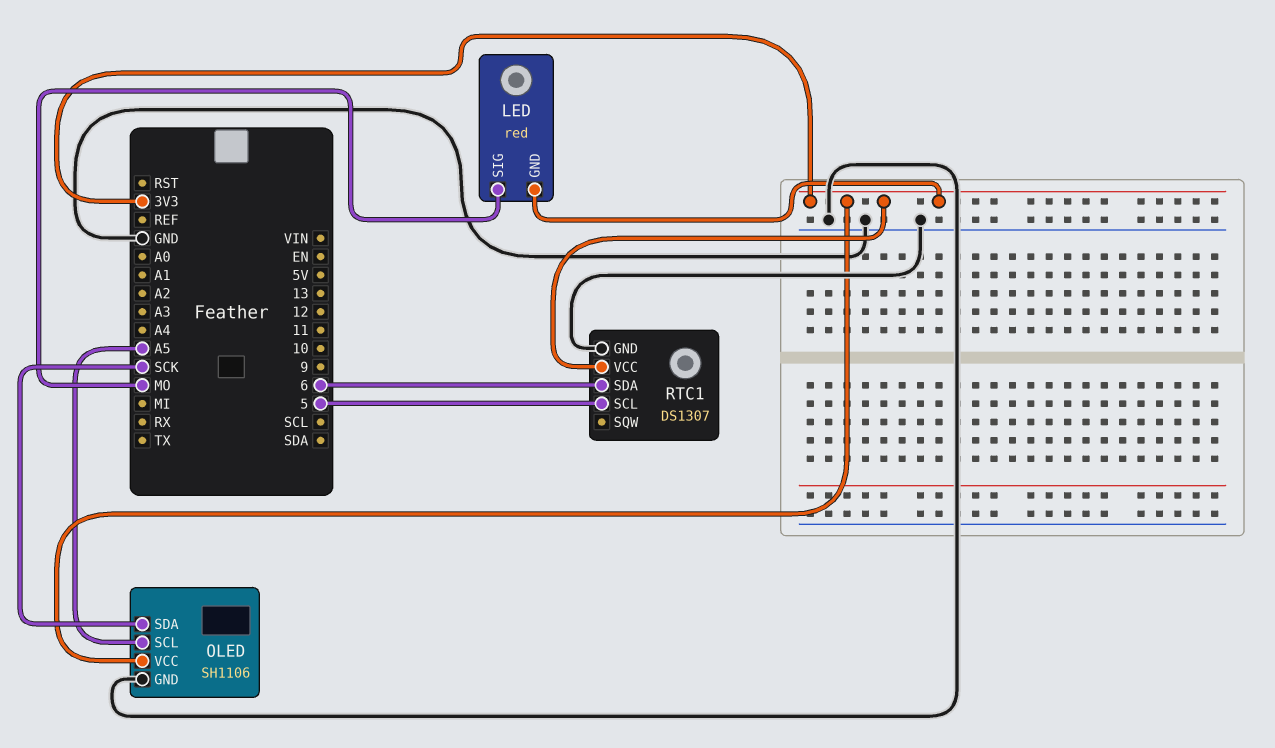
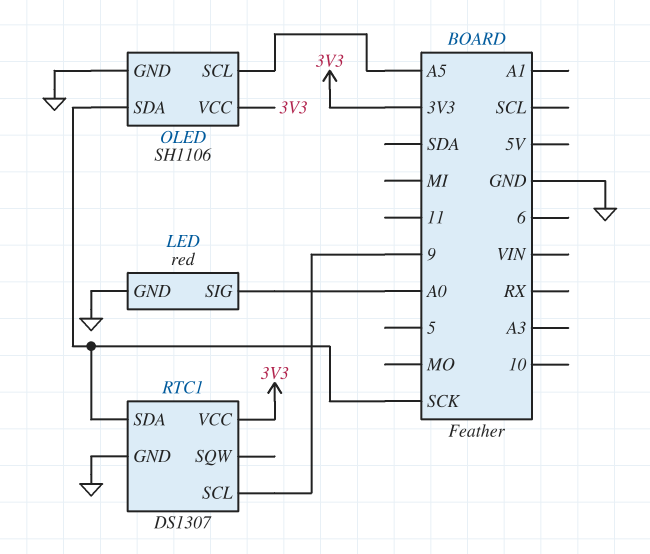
LED pin GND: 3V3 -> GND
LED pin SIG: MO -> A0
RTC1 pin SCL: 5 -> 9
RTC1 pin SDA: 6 -> SCK

